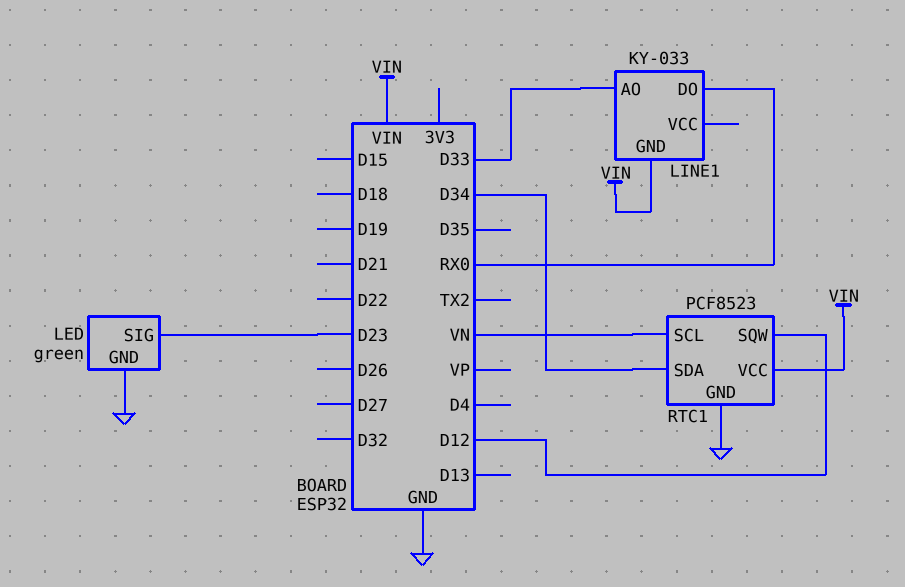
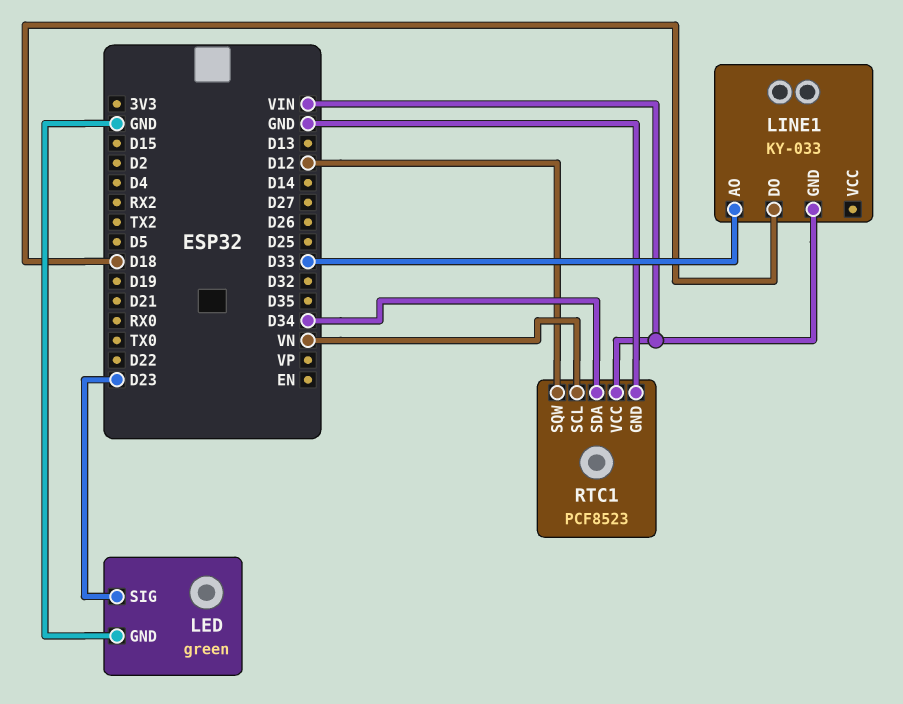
LINE1 pin DO: RX0 -> D18

